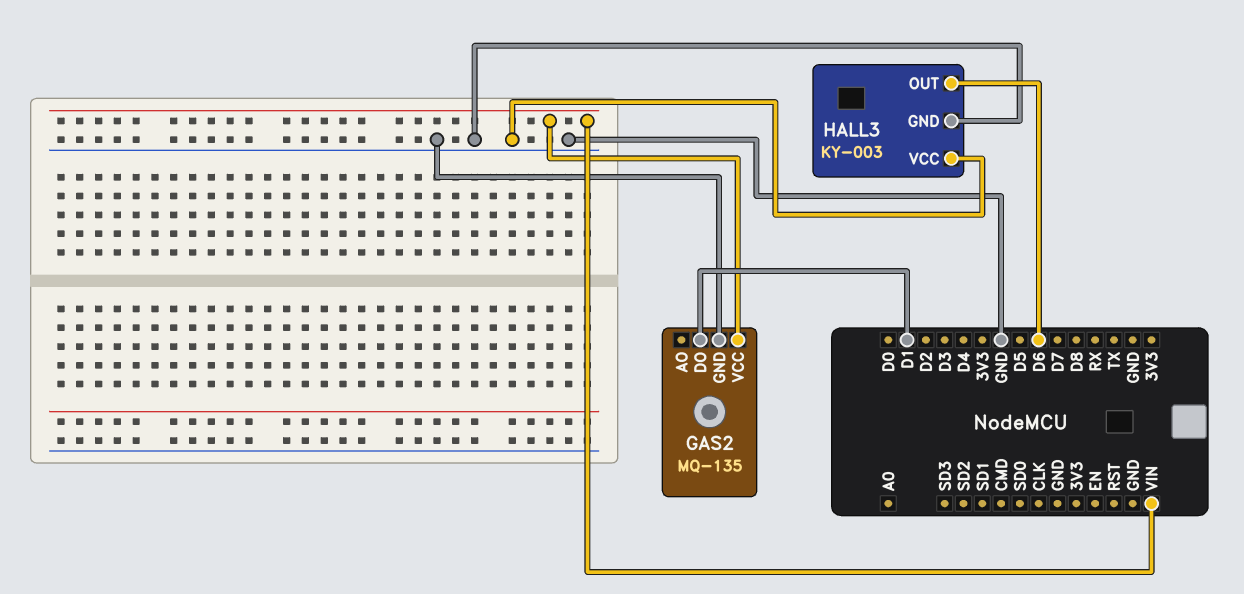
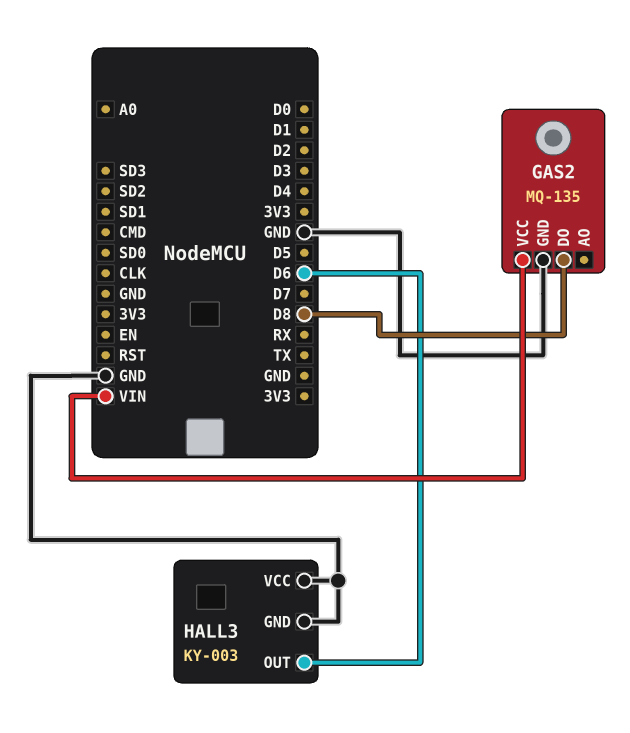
GAS2 pin DO: D1 -> D8

